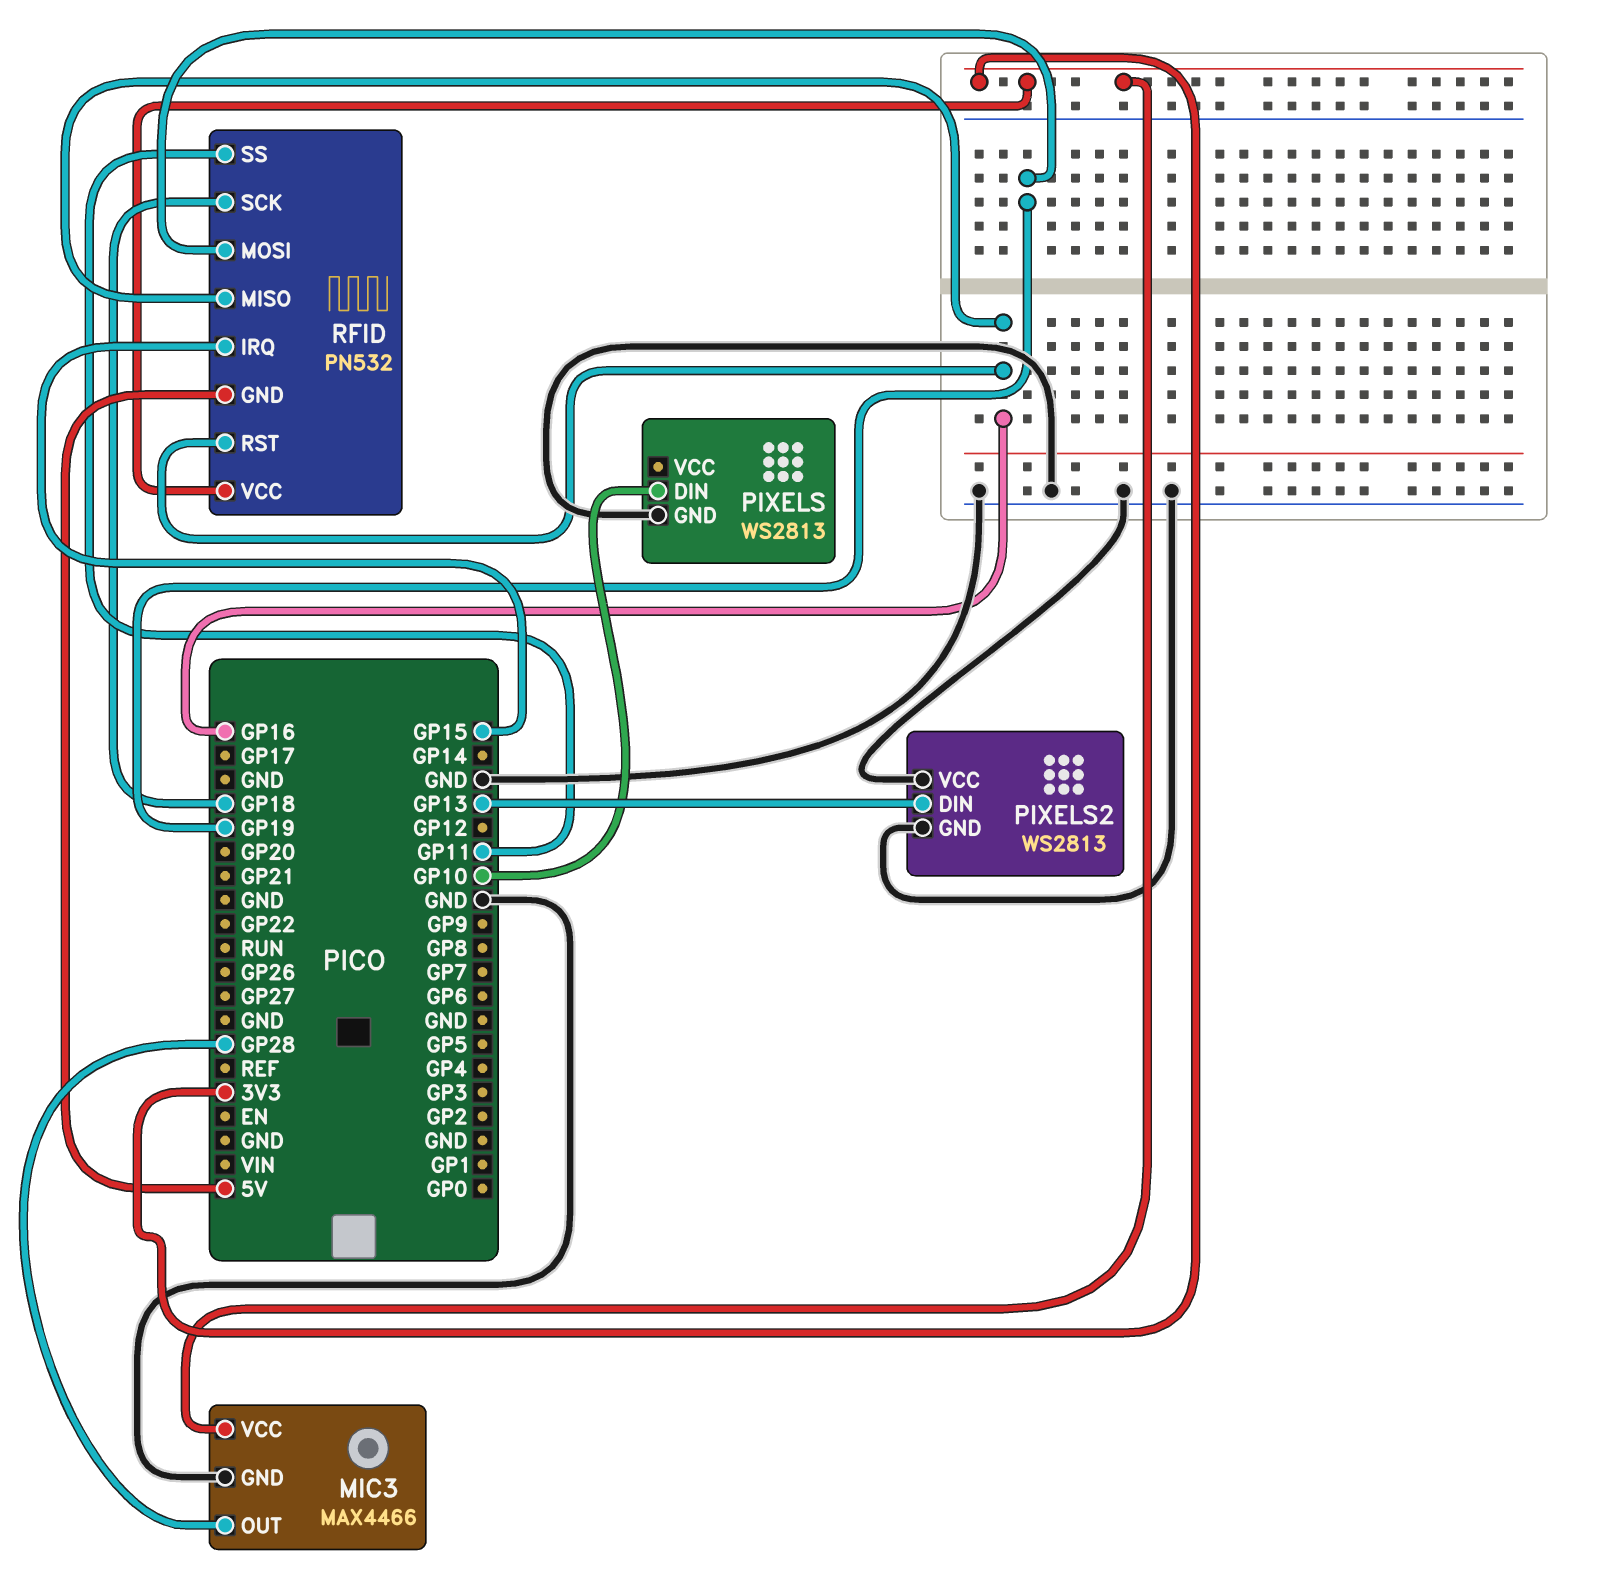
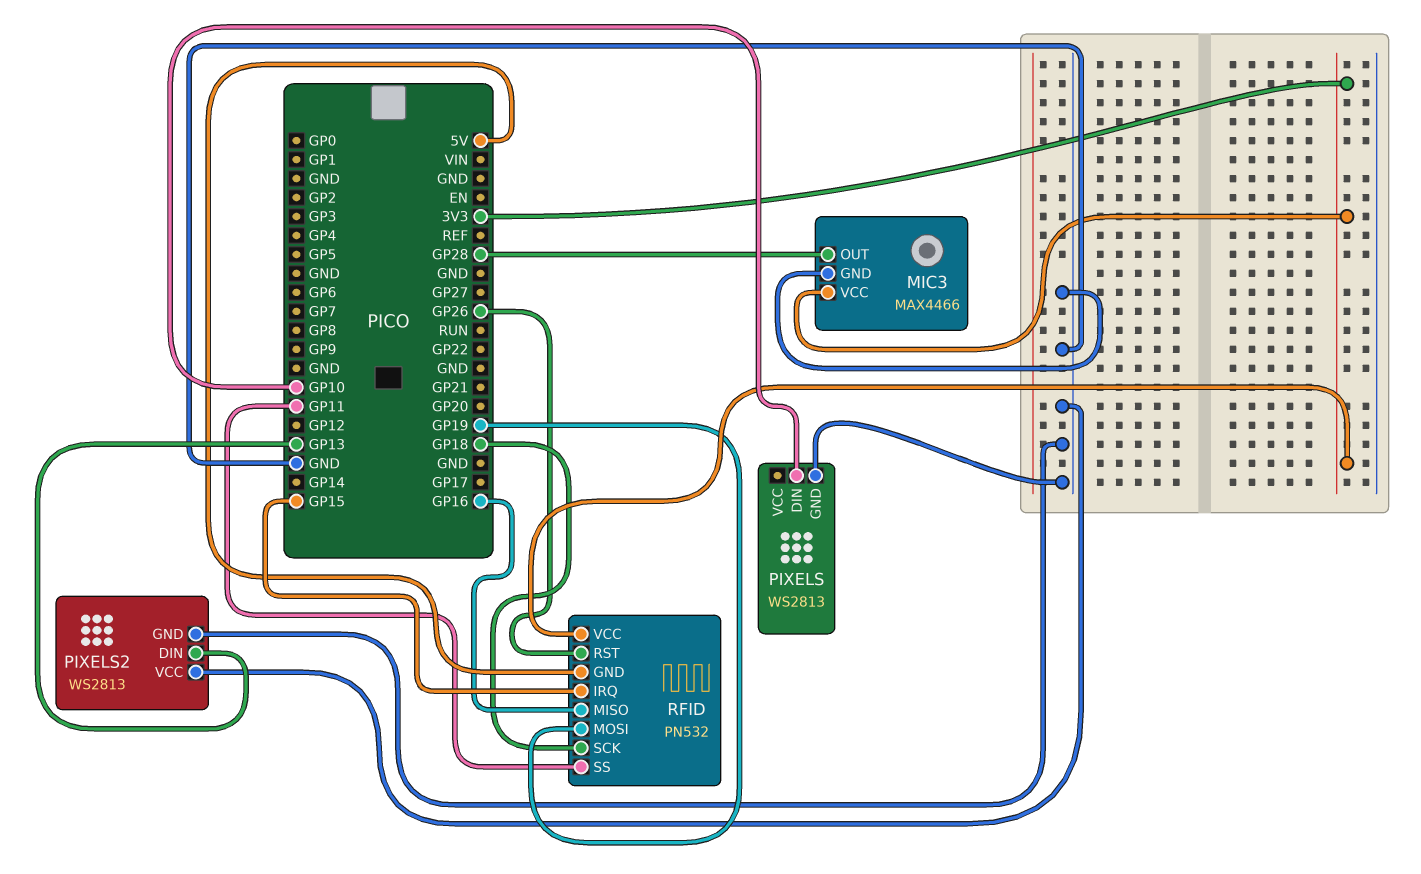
RFID pin RST: GP16 -> GP26

